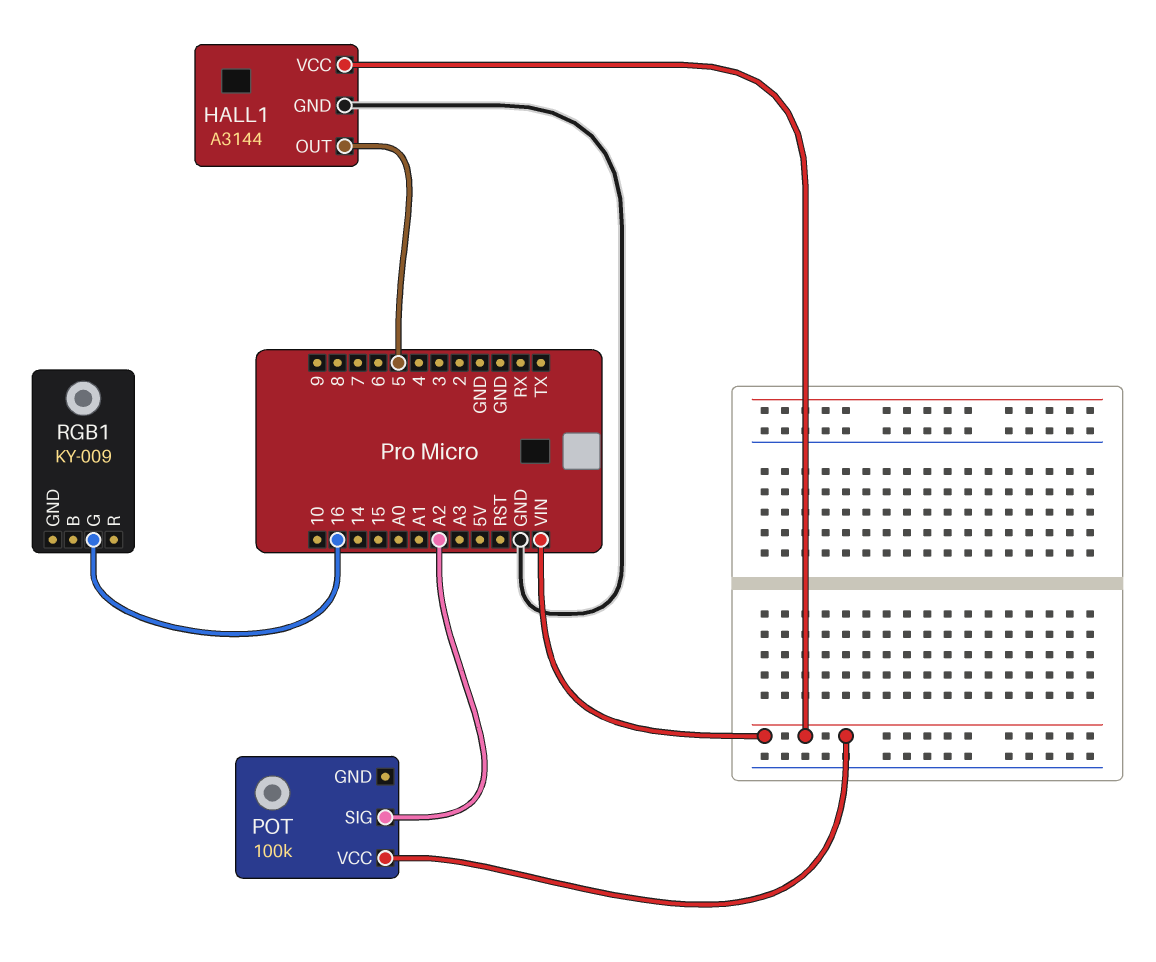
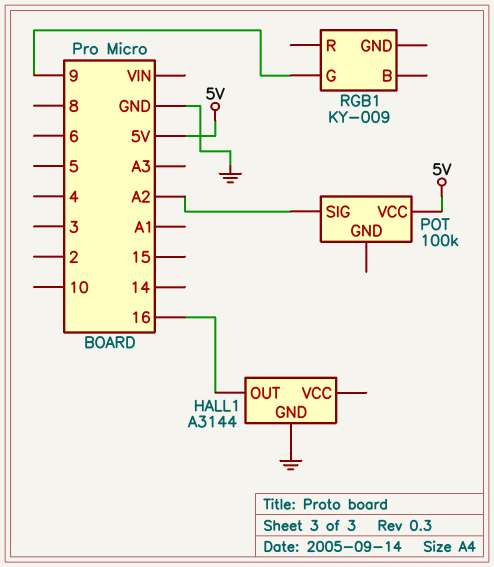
HALL1 pin OUT: 5 -> 16
HALL1 pin VCC: VIN -> none
POT pin VCC: VIN -> 5V
RGB1 pin G: 16 -> 9

